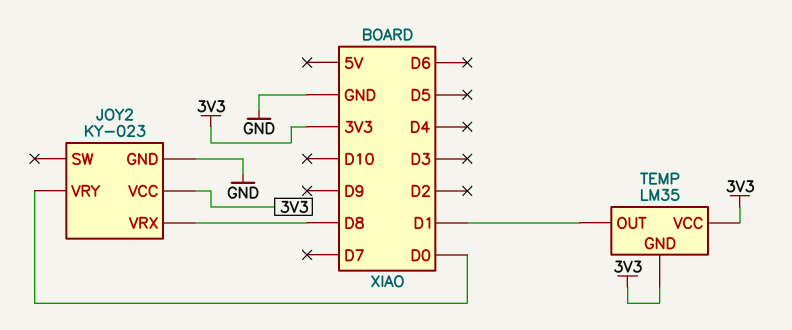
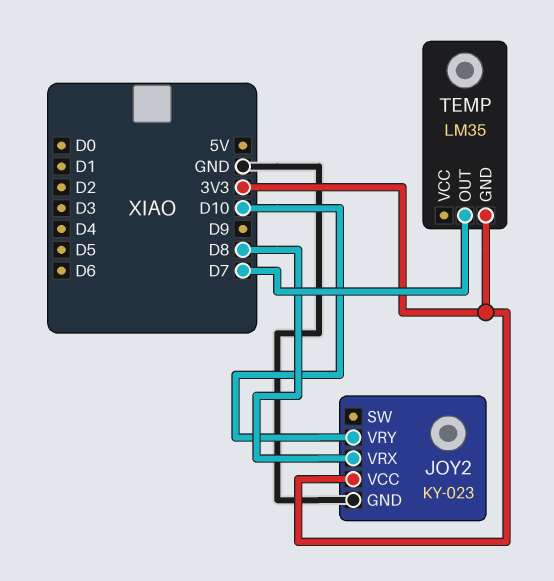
JOY2 pin VRY: D0 -> D10
TEMP pin OUT: D1 -> D7
TEMP pin VCC: 3V3 -> none

